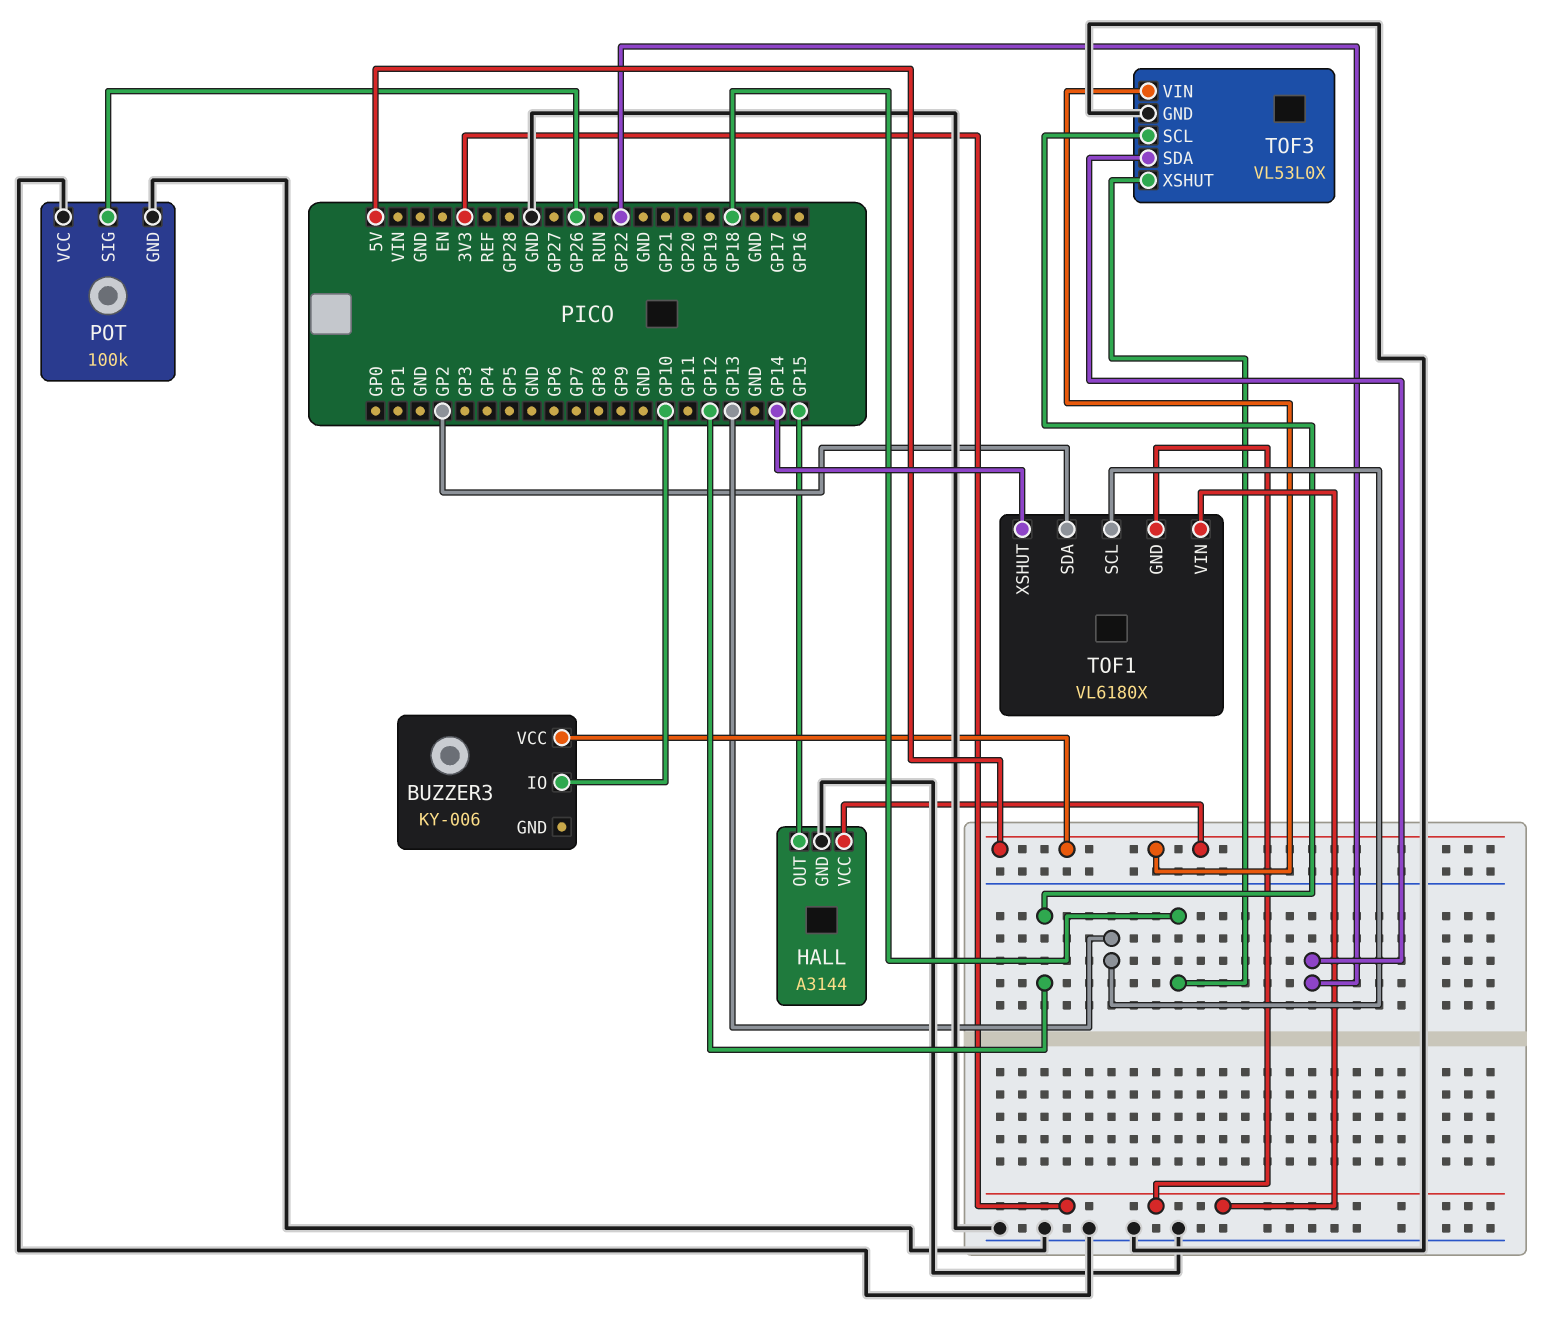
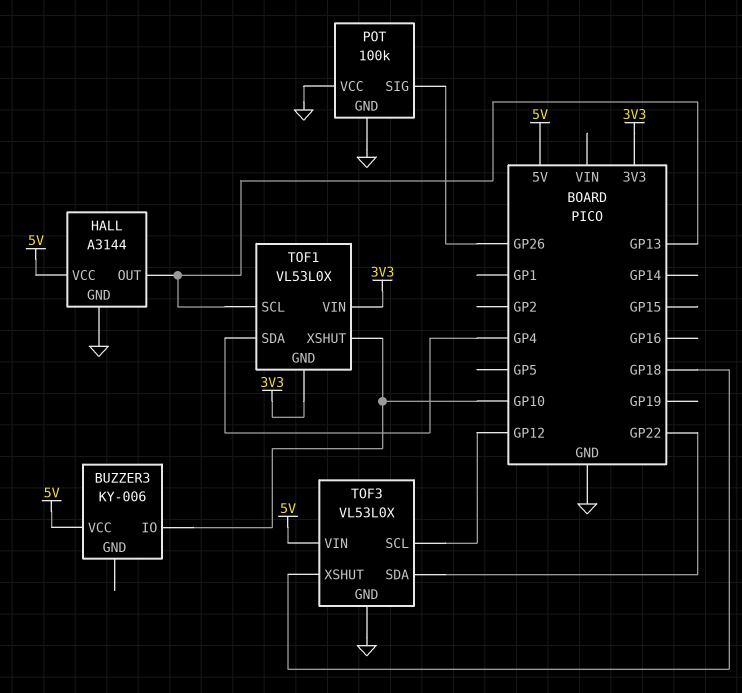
HALL pin OUT: GP15 -> GP13
TOF1: VL6180X -> VL53L0X
TOF1 pin SDA: GP2 -> GP4
TOF1 pin XSHUT: GP14 -> GP10

